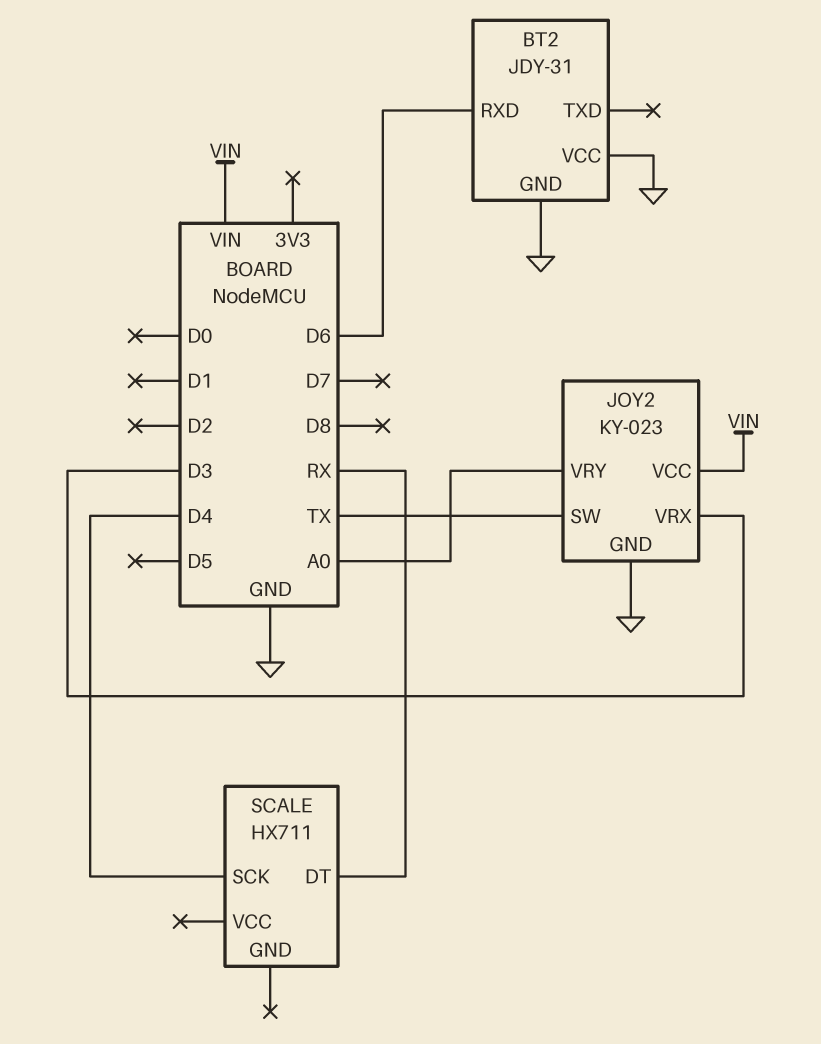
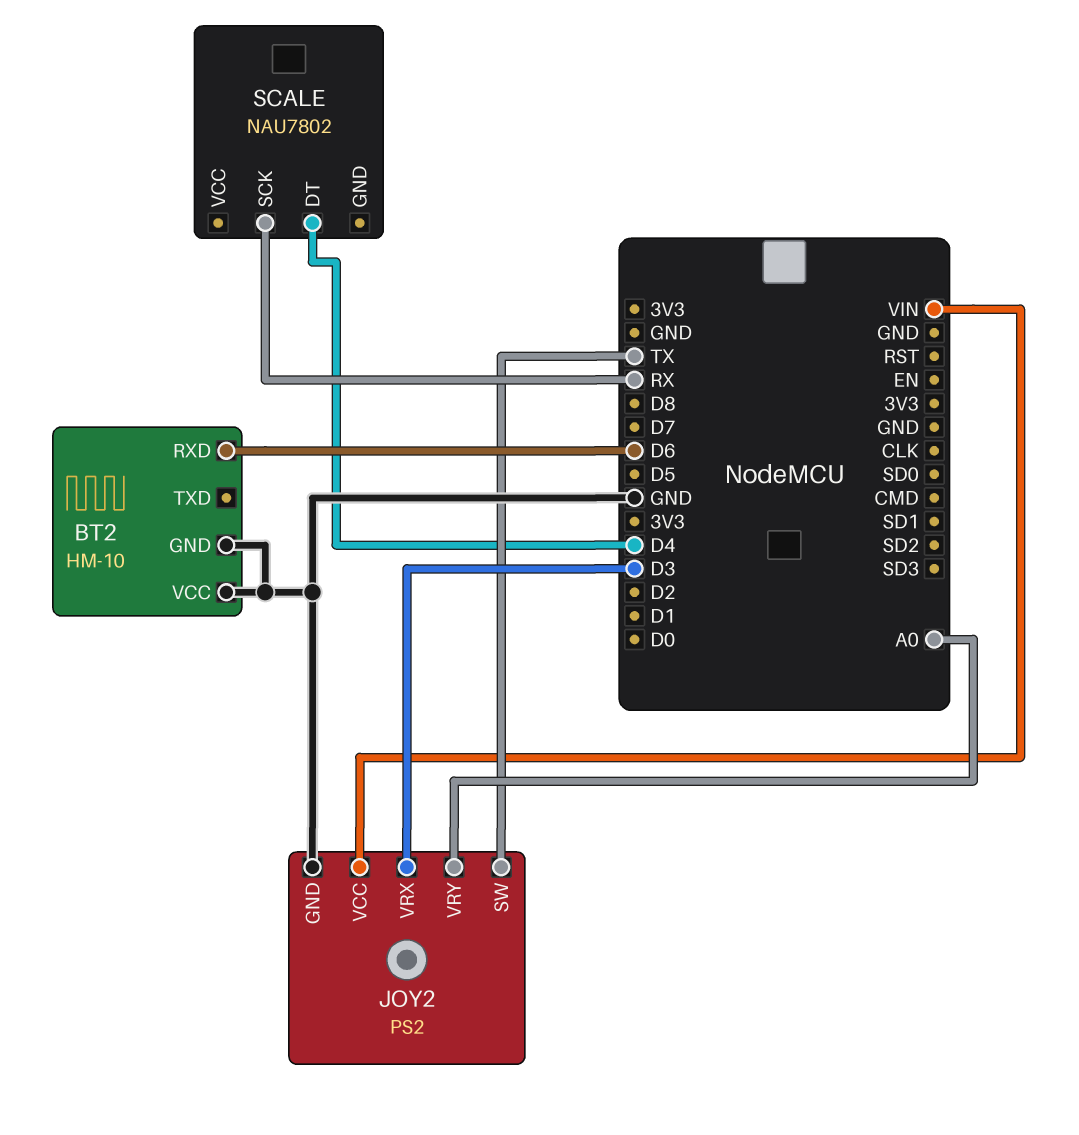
BT2: JDY-31 -> HM-10
JOY2: KY-023 -> PS2
SCALE: HX711 -> NAU7802
SCALE pin DT: RX -> D4
SCALE pin SCK: D4 -> RX

